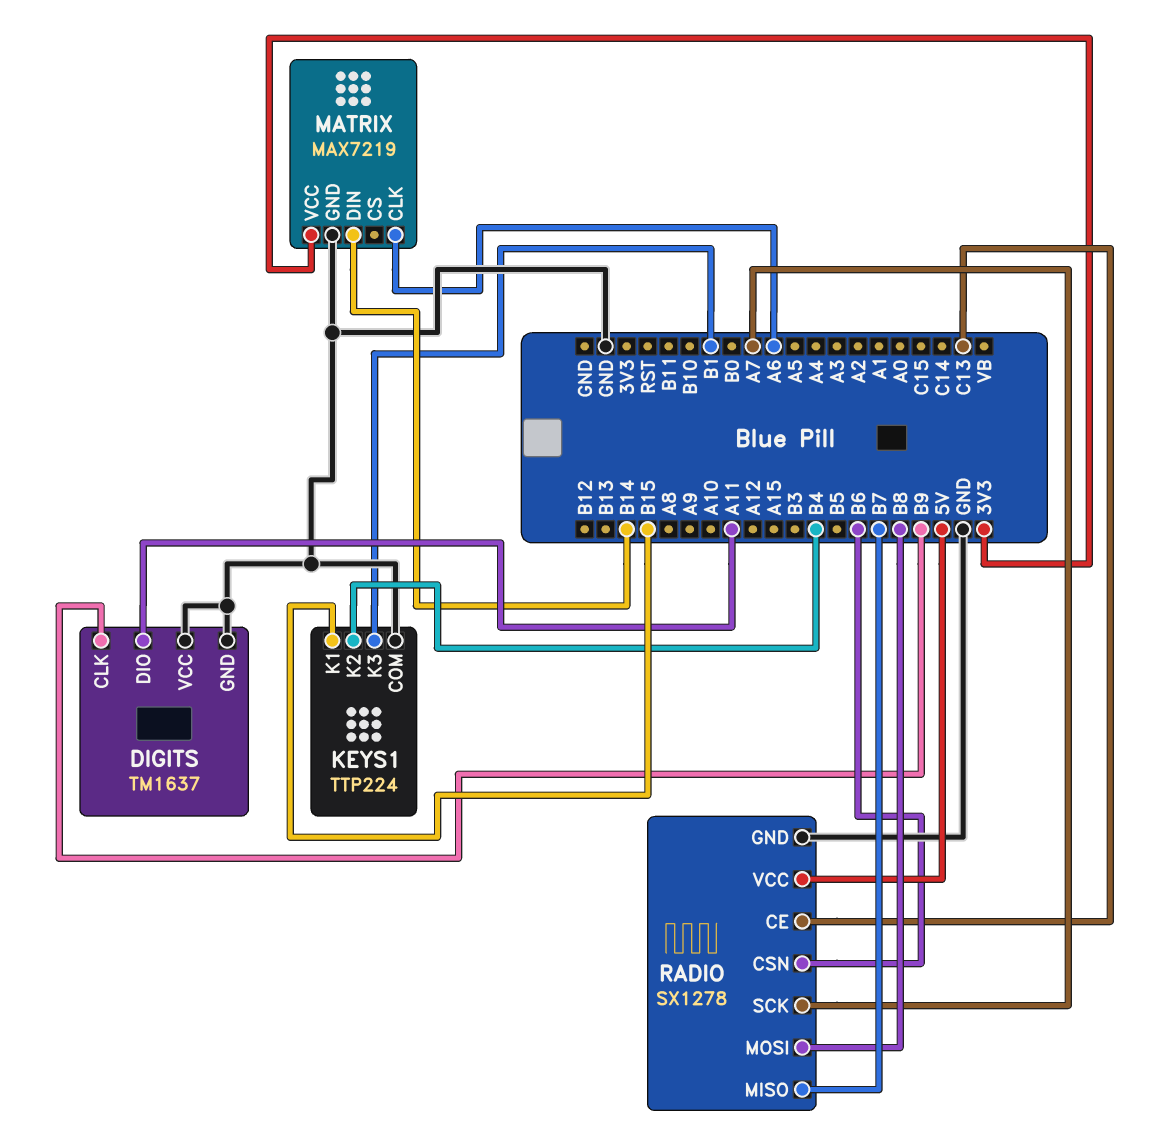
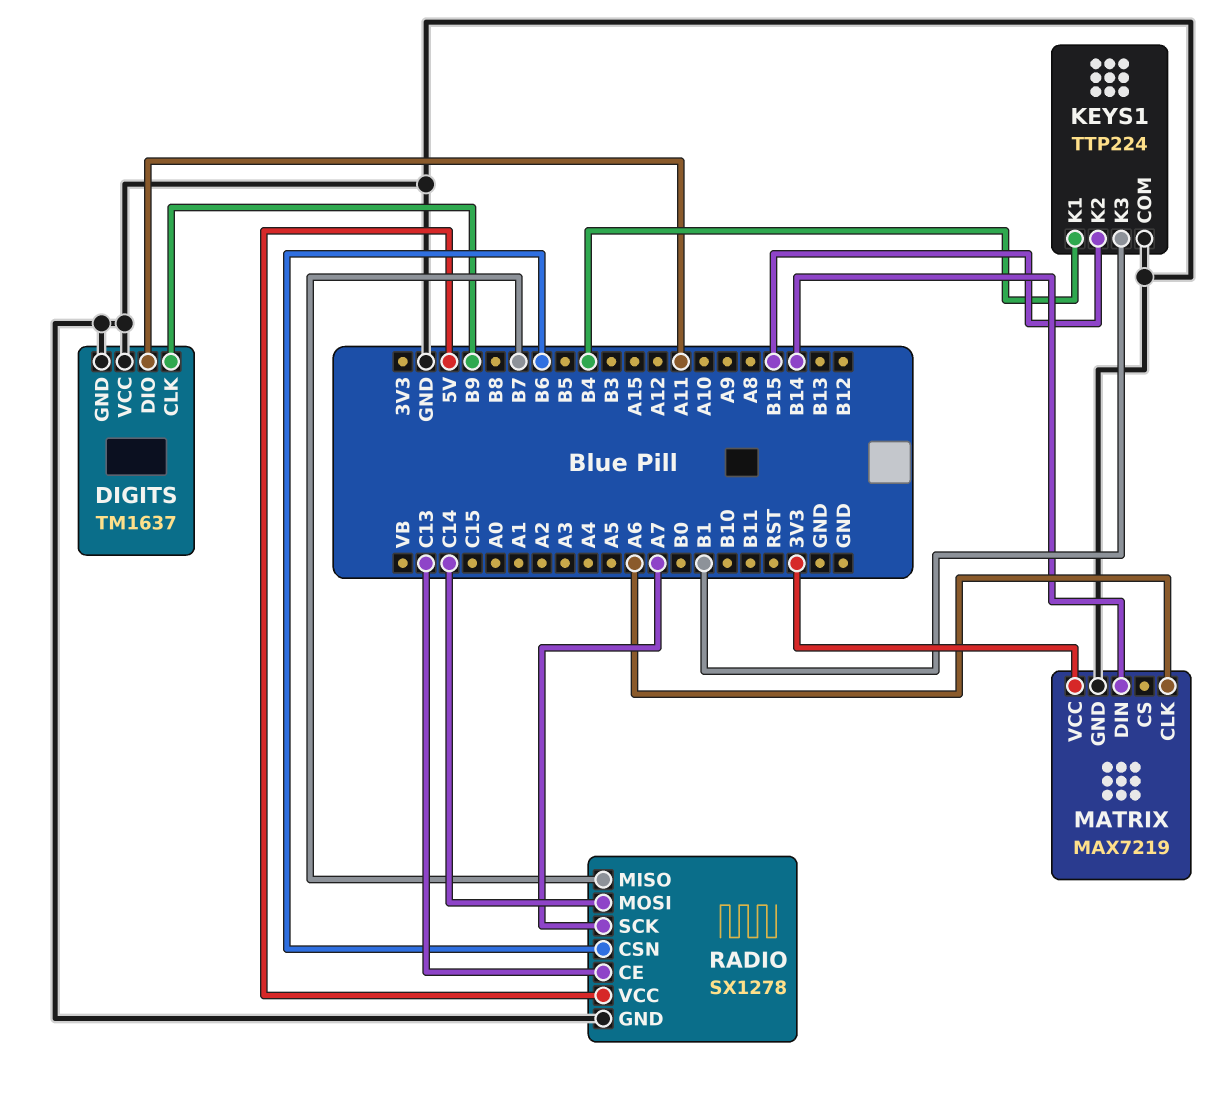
KEYS1 pin K1: B15 -> B4
KEYS1 pin K2: B4 -> B15
RADIO pin MOSI: B8 -> C14

